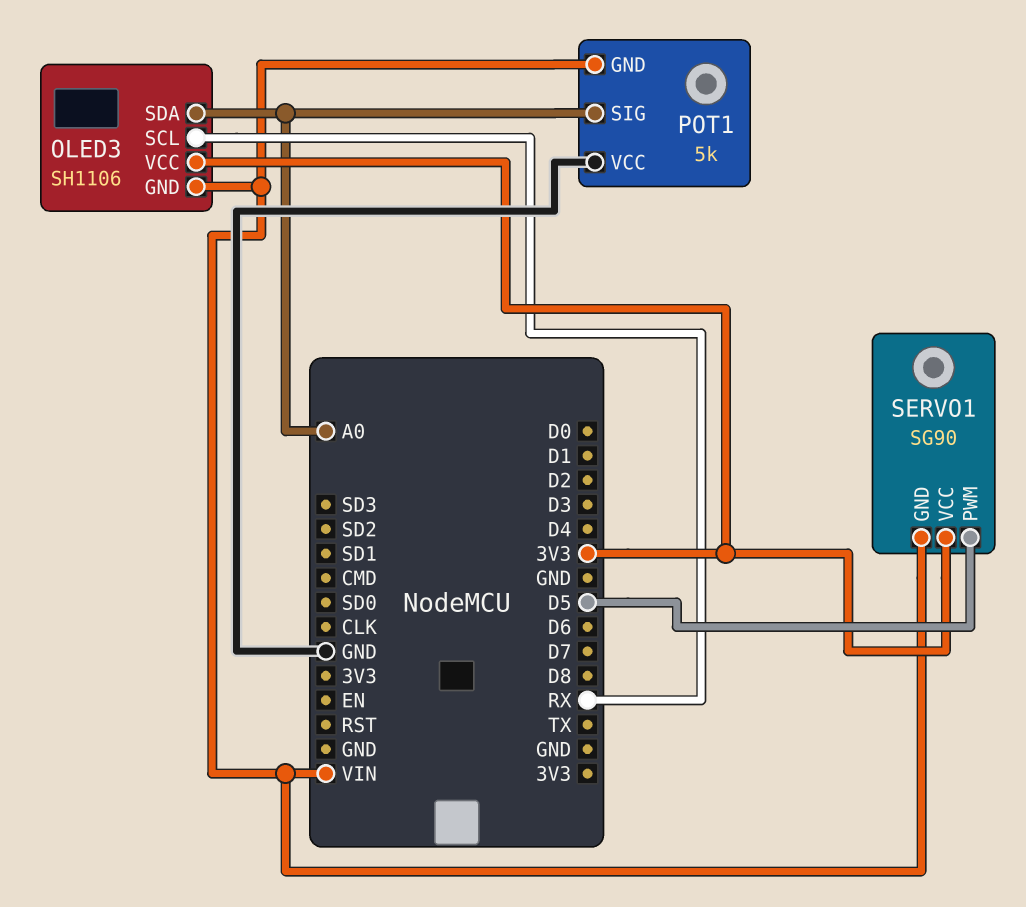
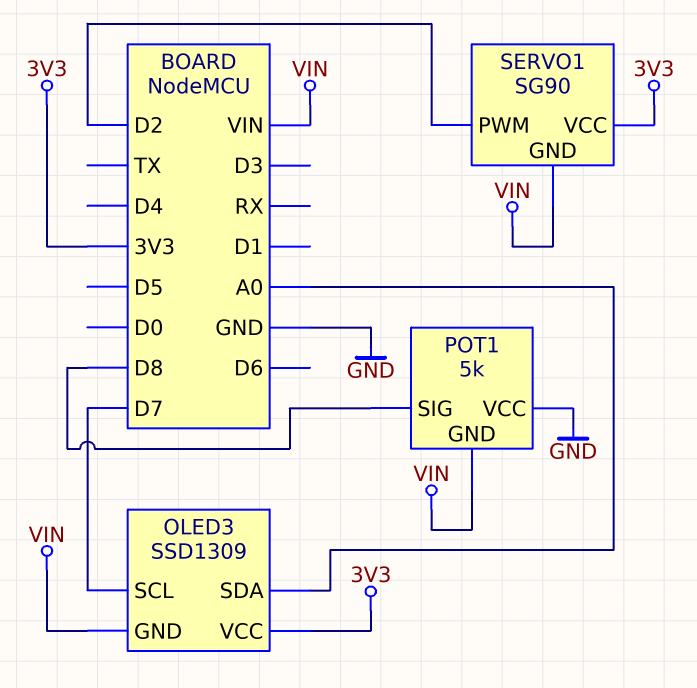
OLED3: SH1106 -> SSD1309
OLED3 pin SCL: RX -> D7
POT1 pin SIG: A0 -> D8
SERVO1 pin PWM: D5 -> D2

